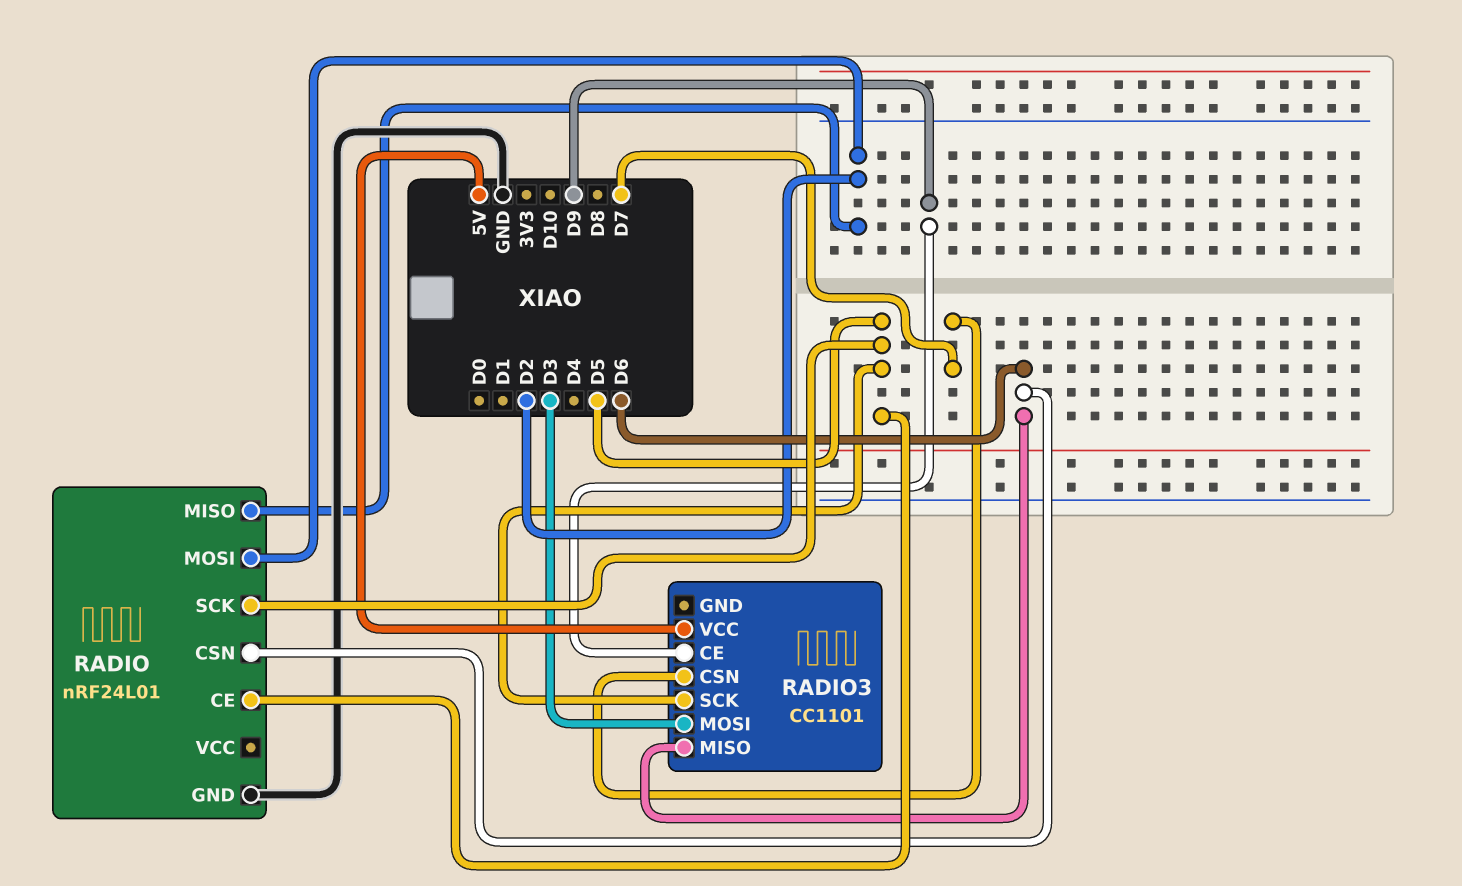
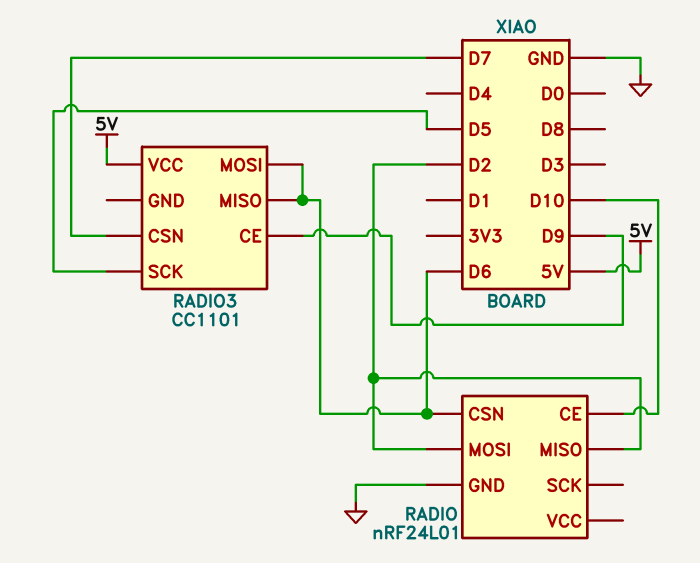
RADIO pin CE: D5 -> D10
RADIO pin SCK: D5 -> none
RADIO3 pin MOSI: D3 -> D6

